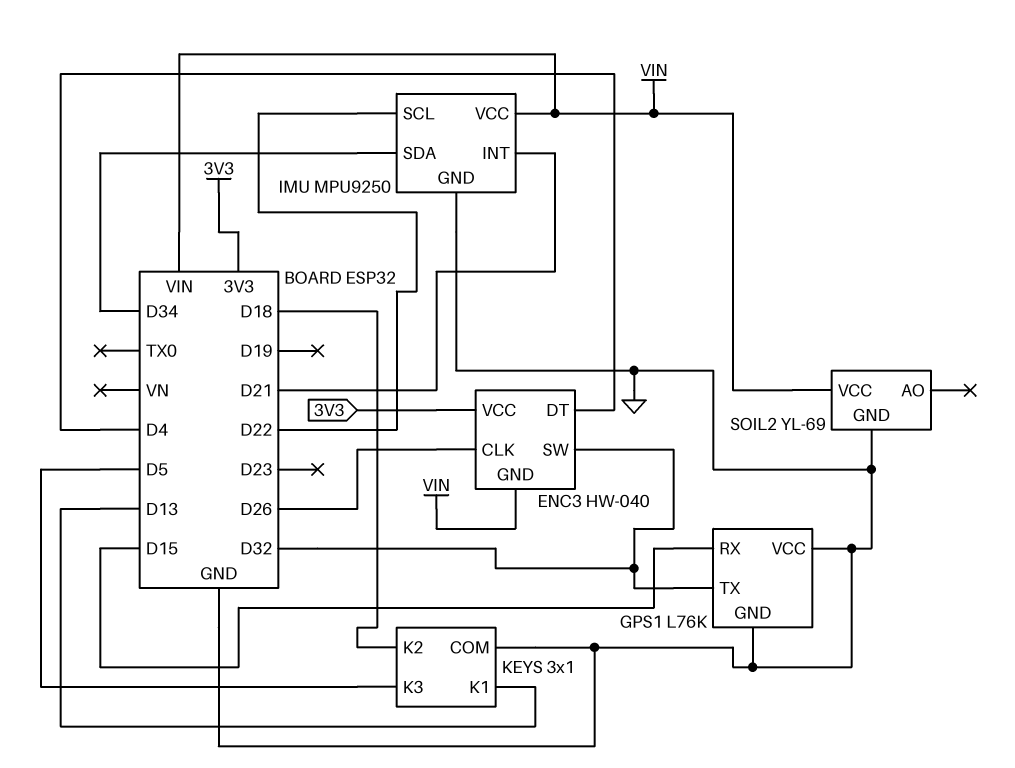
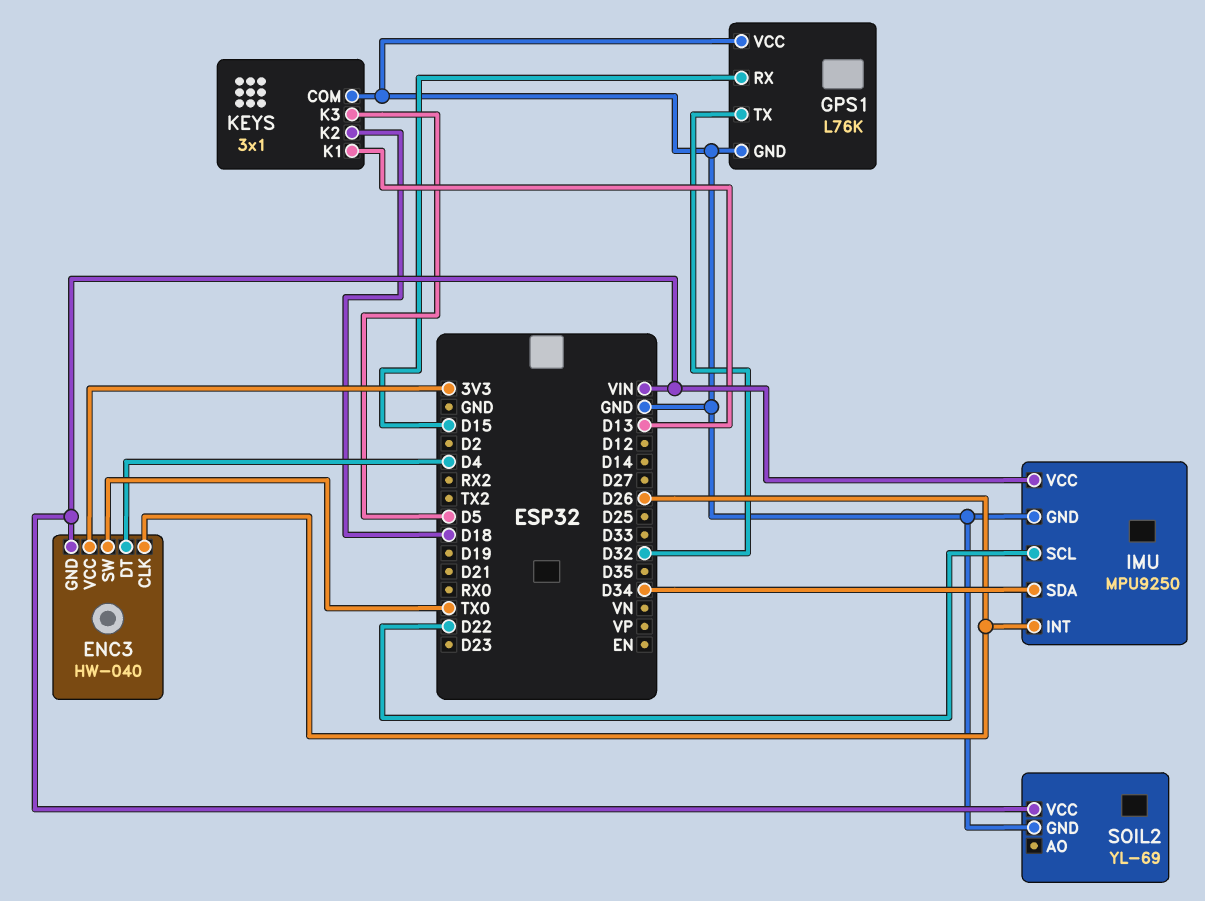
ENC3 pin SW: D32 -> TX0
IMU pin INT: D21 -> D26

